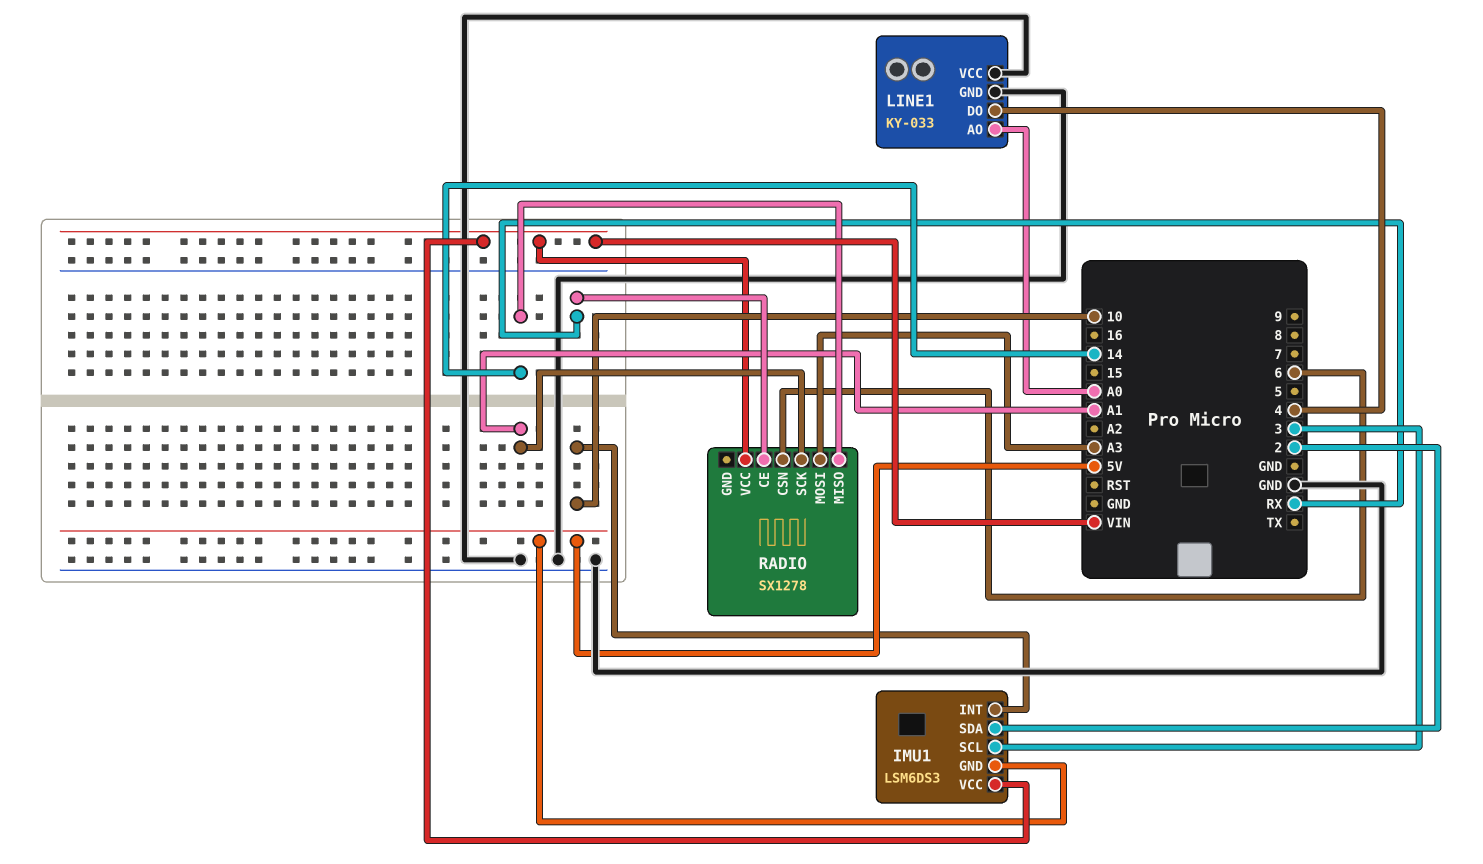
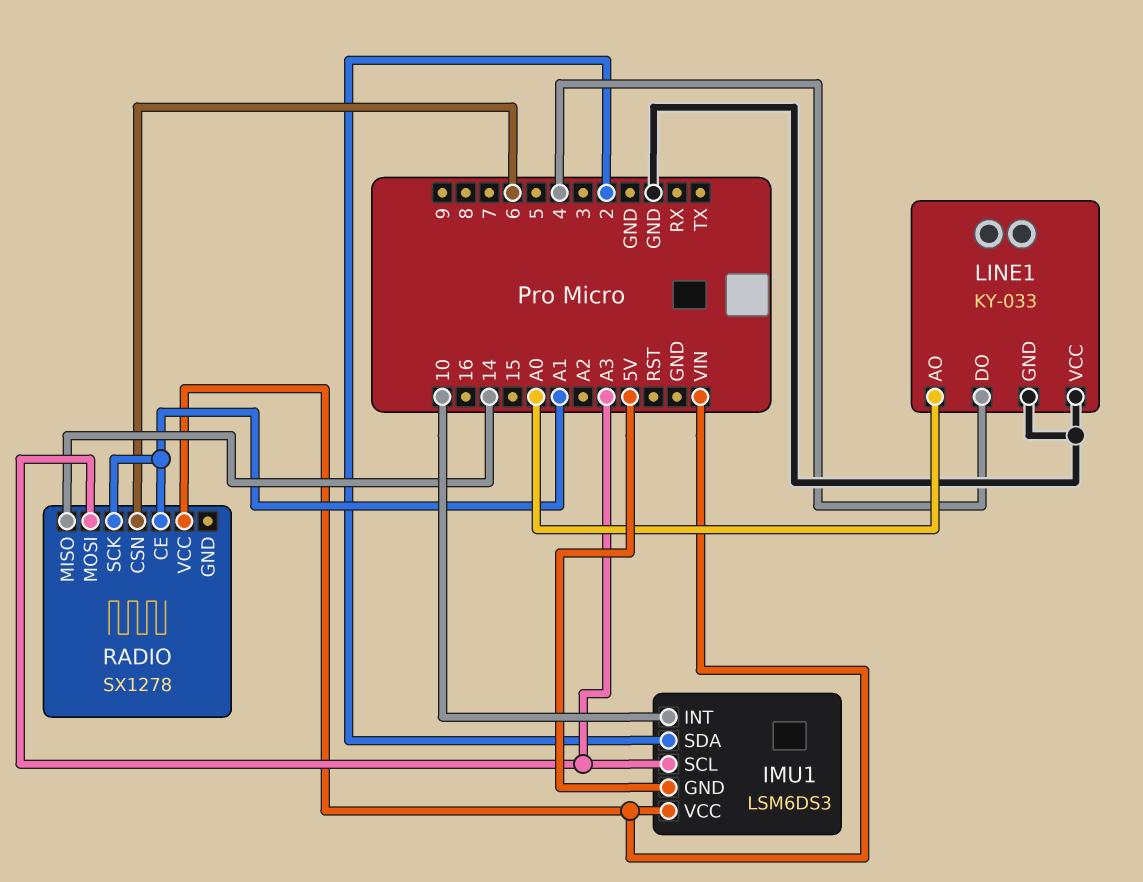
IMU1 pin SCL: 3 -> A3
RADIO pin CE: RX -> A1

